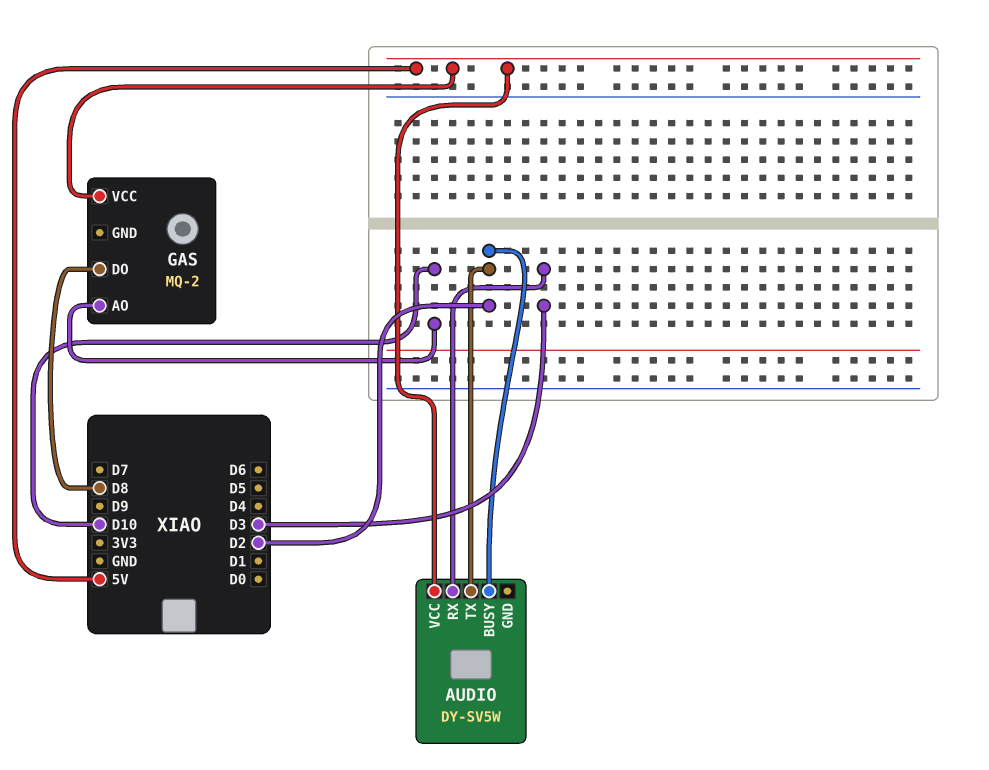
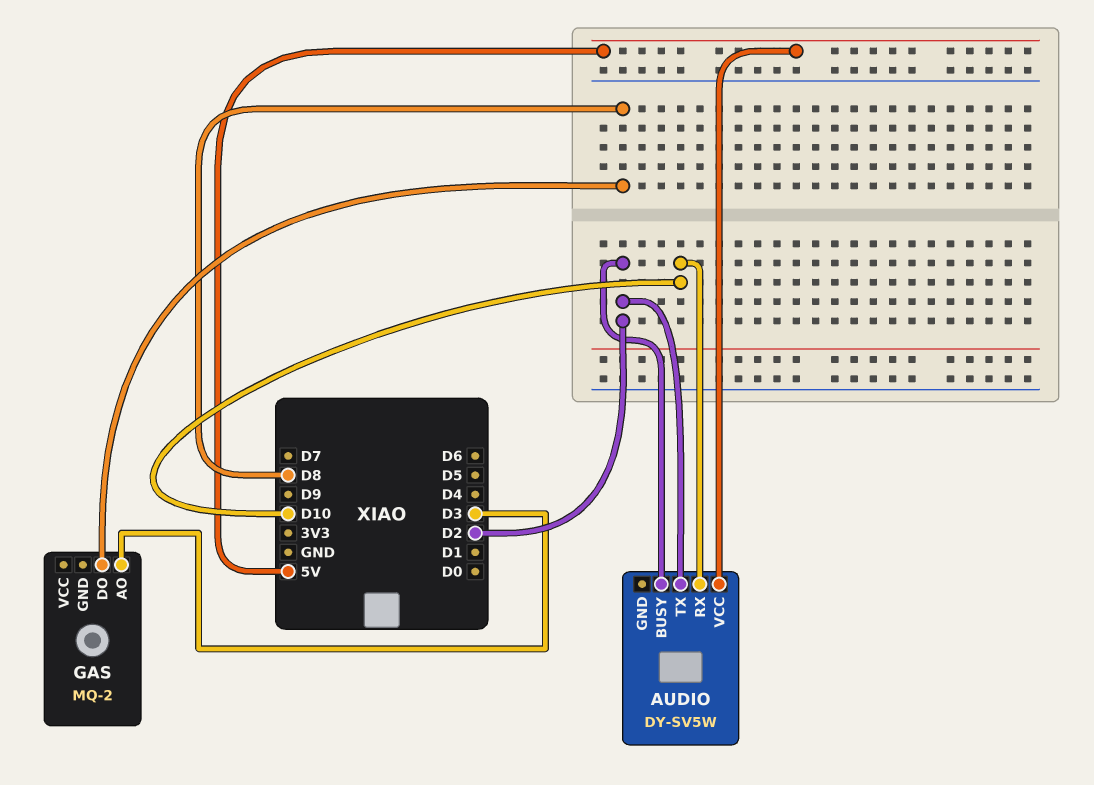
AUDIO pin RX: D3 -> D10
GAS pin AO: D10 -> D3
GAS pin VCC: 5V -> none

